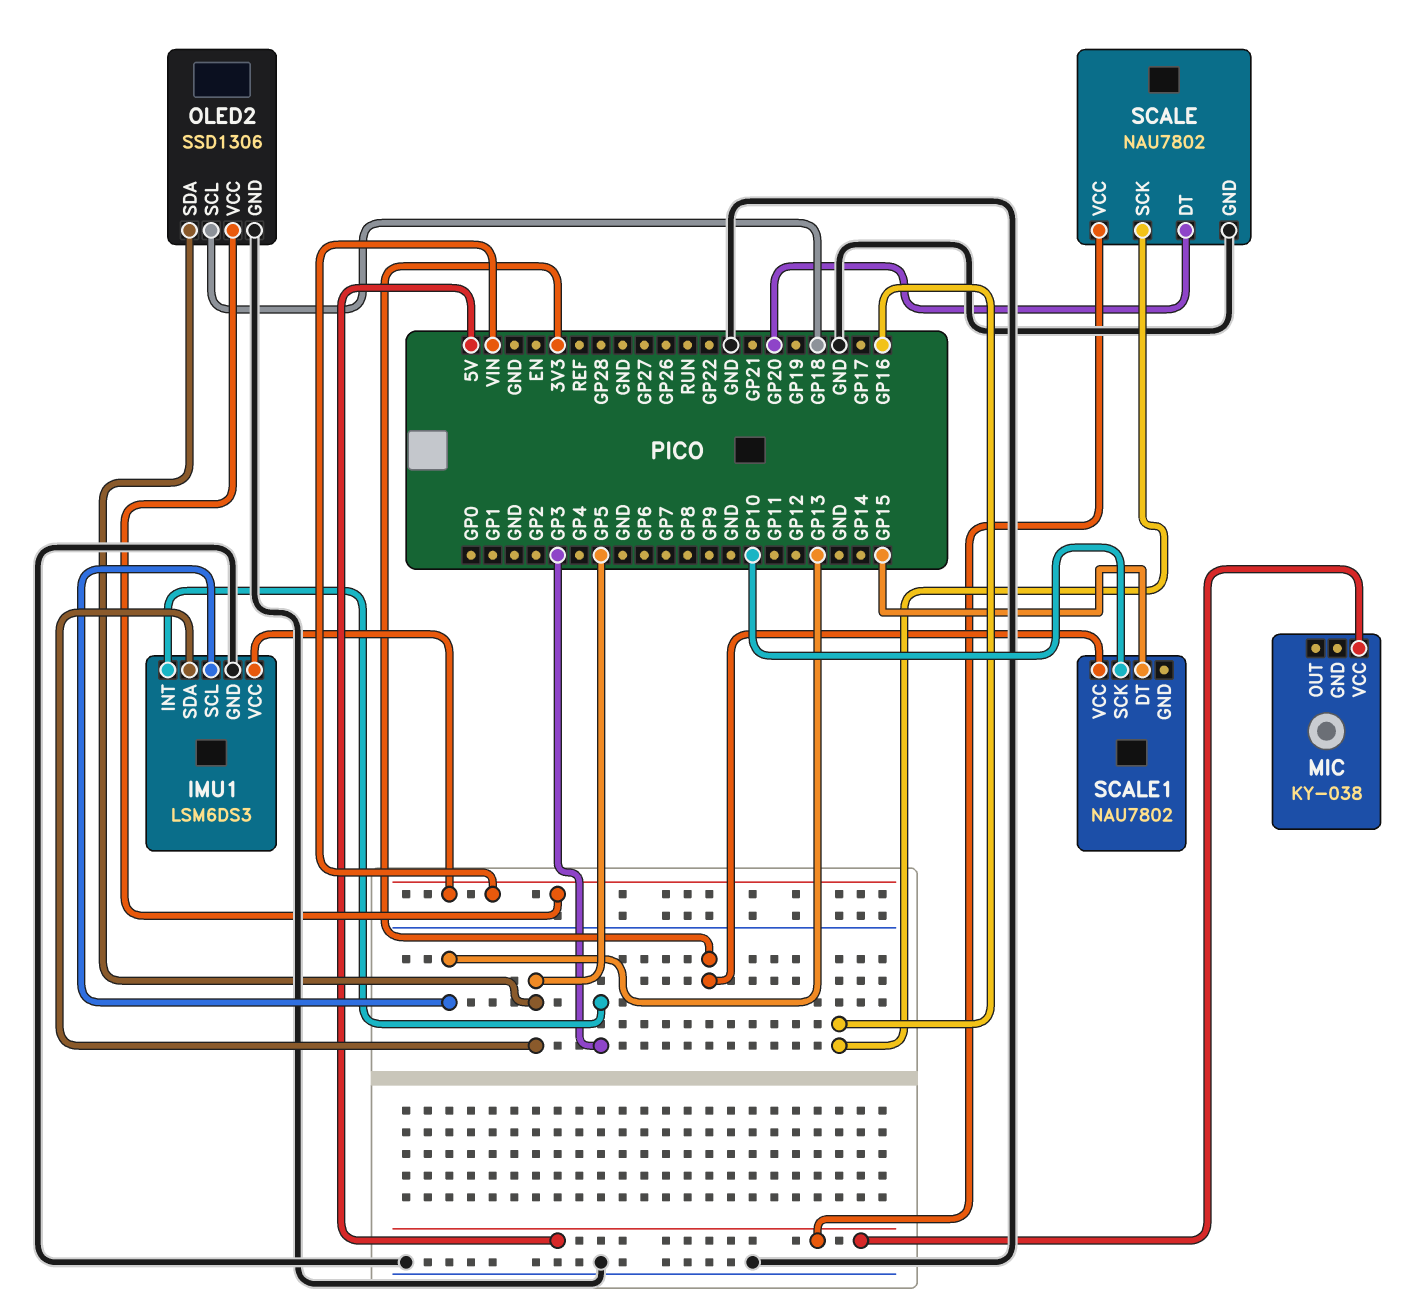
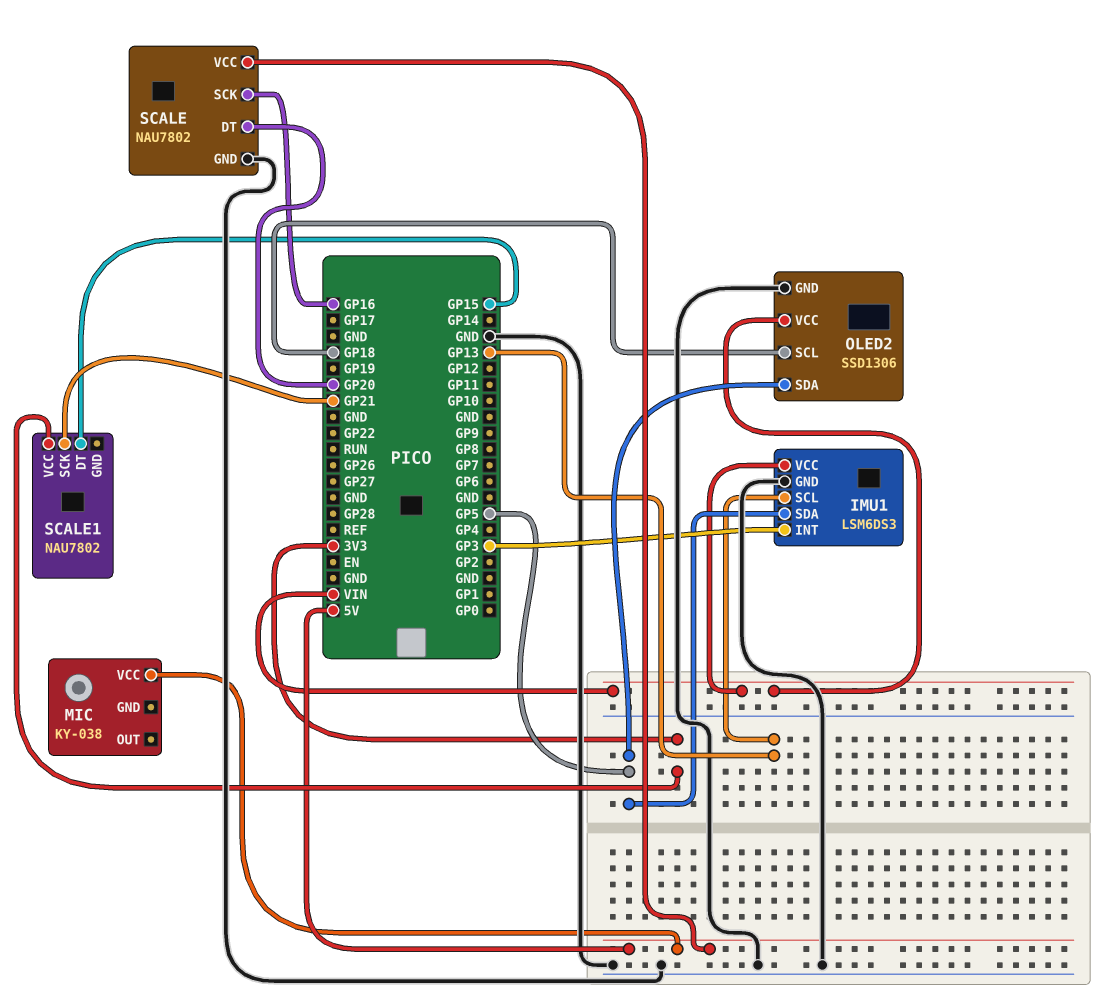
SCALE1 pin SCK: GP10 -> GP21

